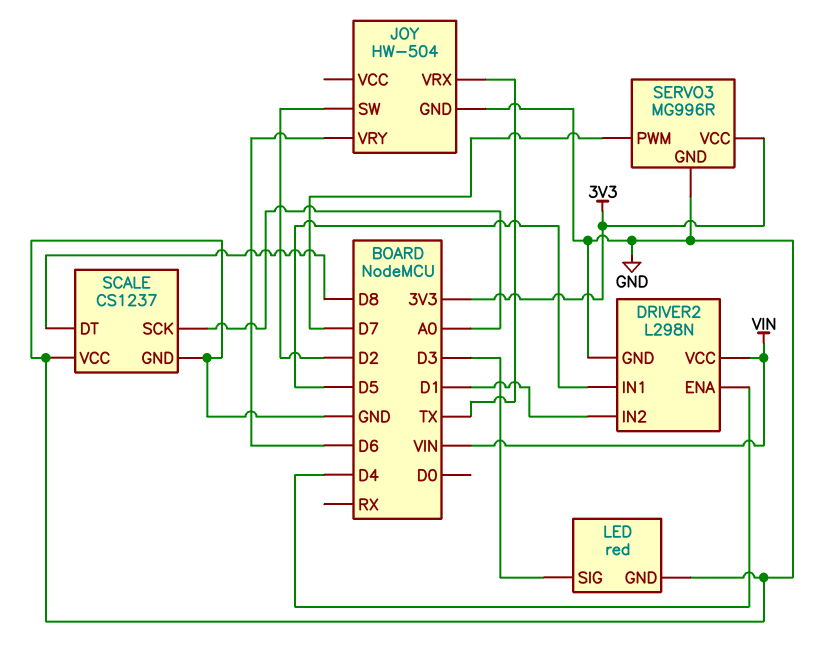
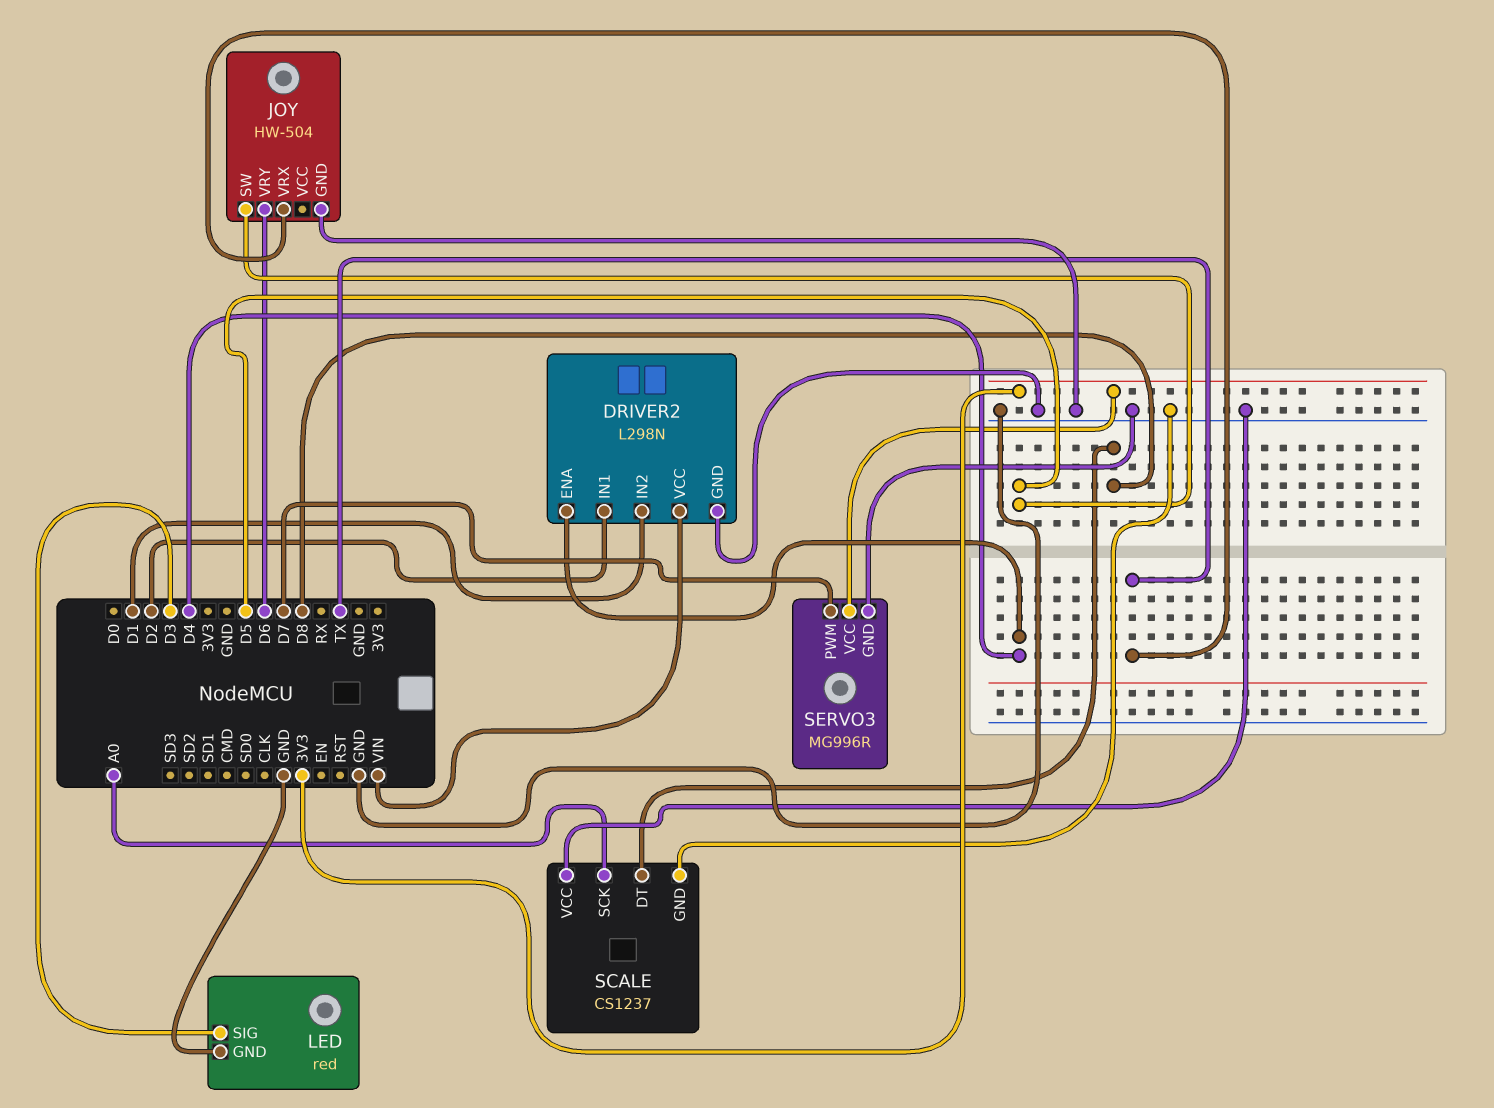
DRIVER2 pin IN1: D5 -> D2
JOY pin SW: D2 -> D5

